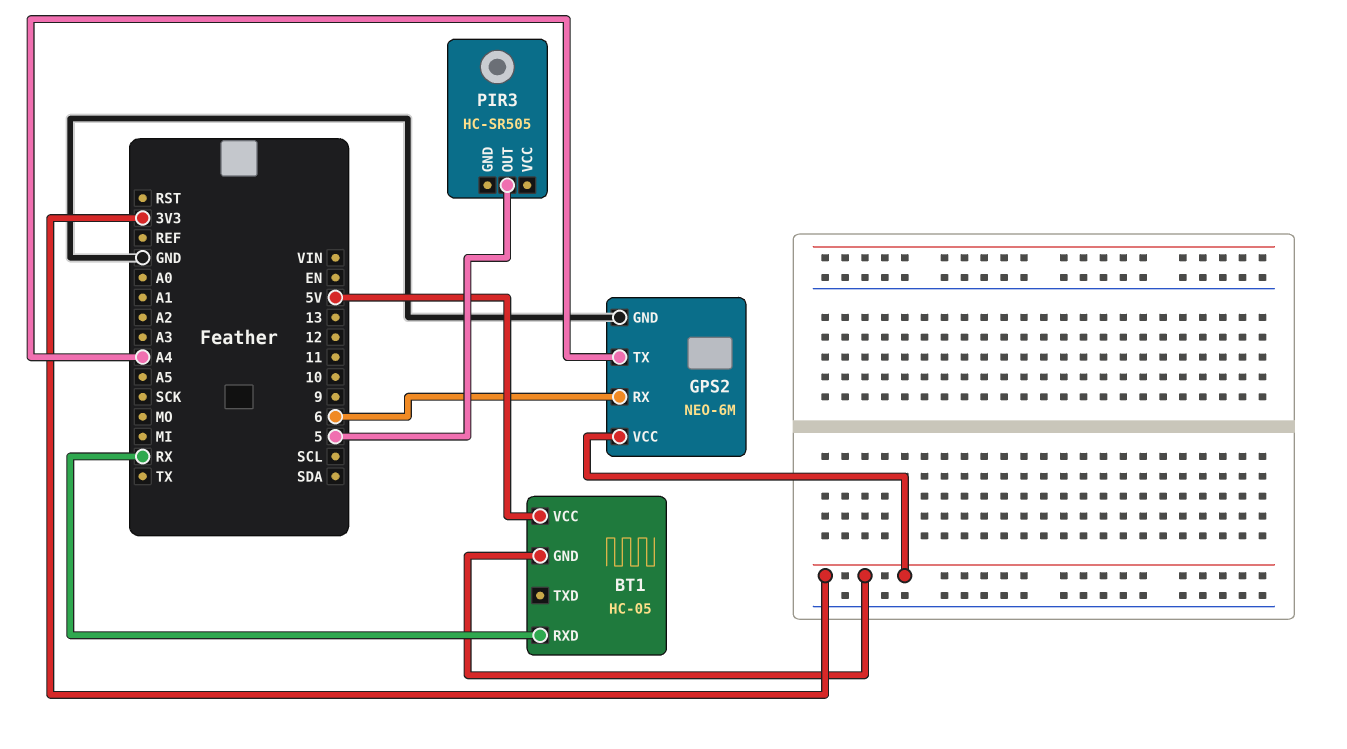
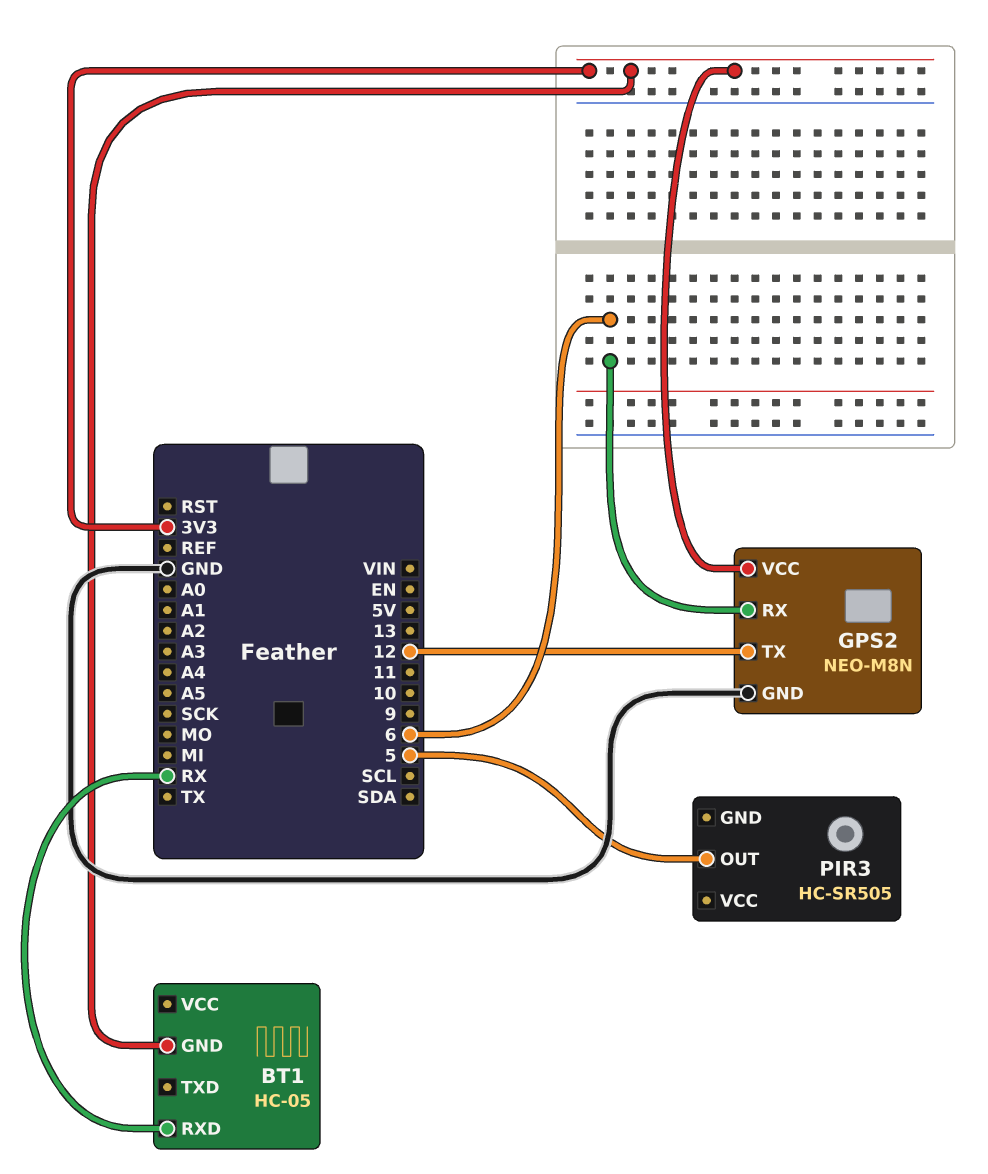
BT1 pin VCC: 5V -> none
GPS2: NEO-6M -> NEO-M8N
GPS2 pin TX: A4 -> 12

